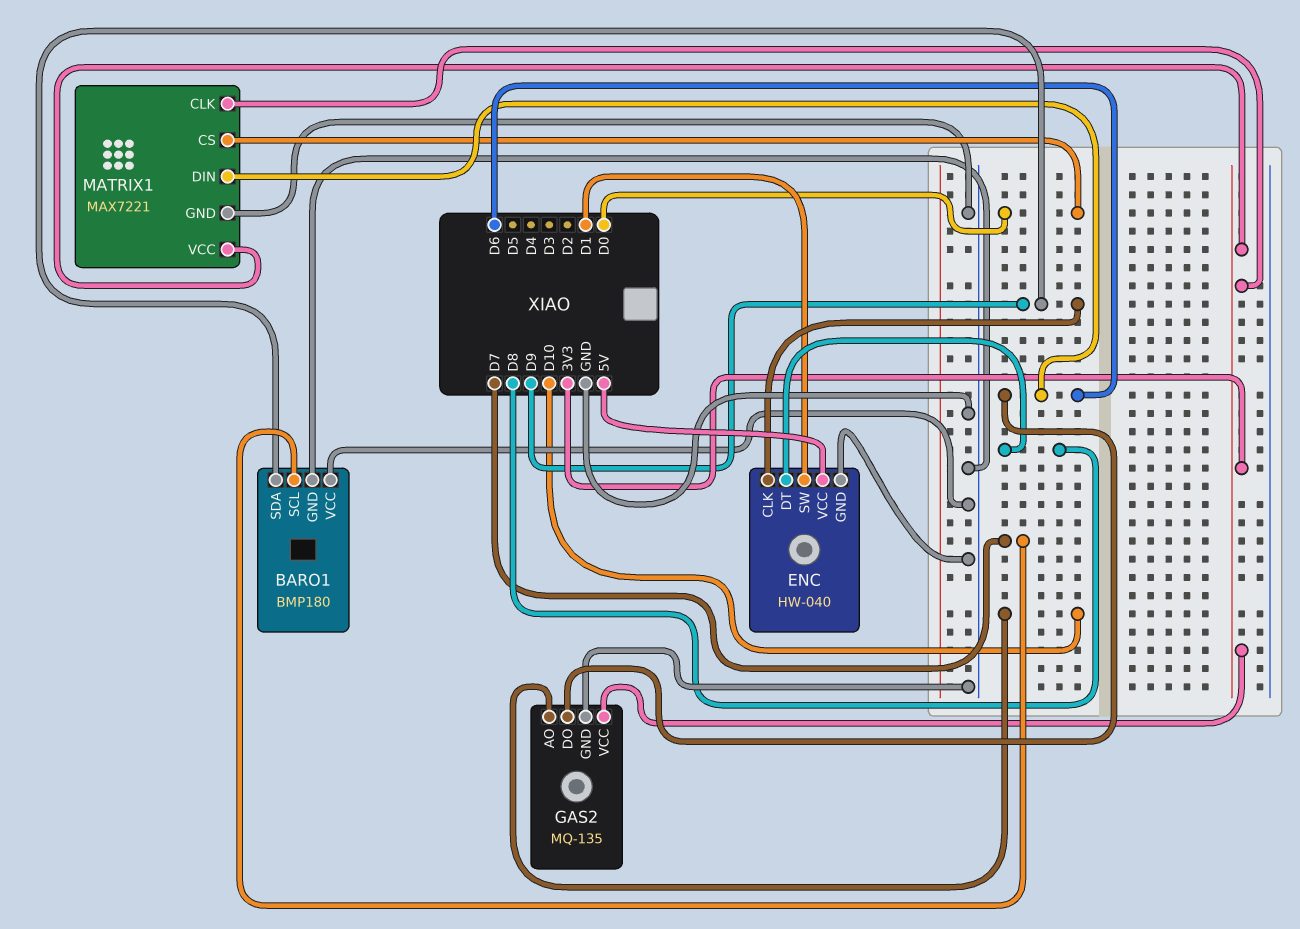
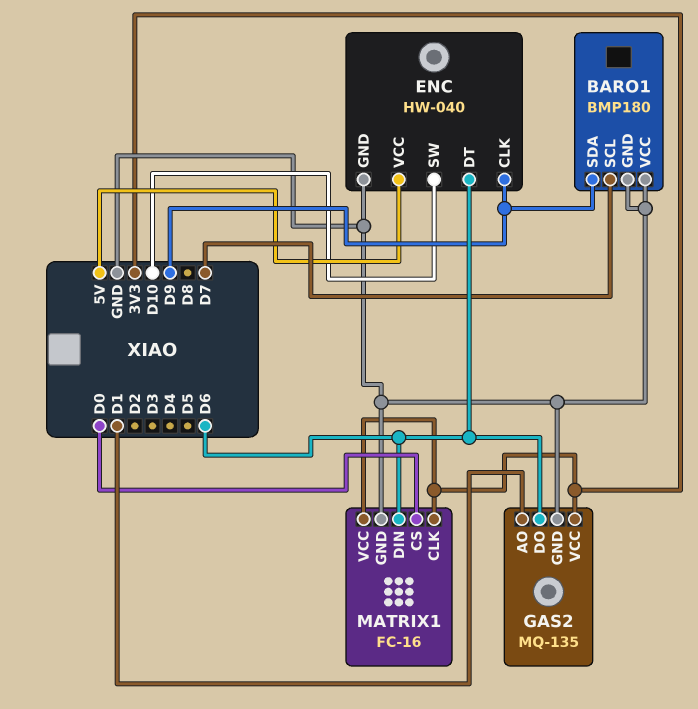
ENC pin DT: D8 -> D6
ENC pin SW: D1 -> D10
GAS2 pin AO: D10 -> D1
MATRIX1: MAX7221 -> FC-16

